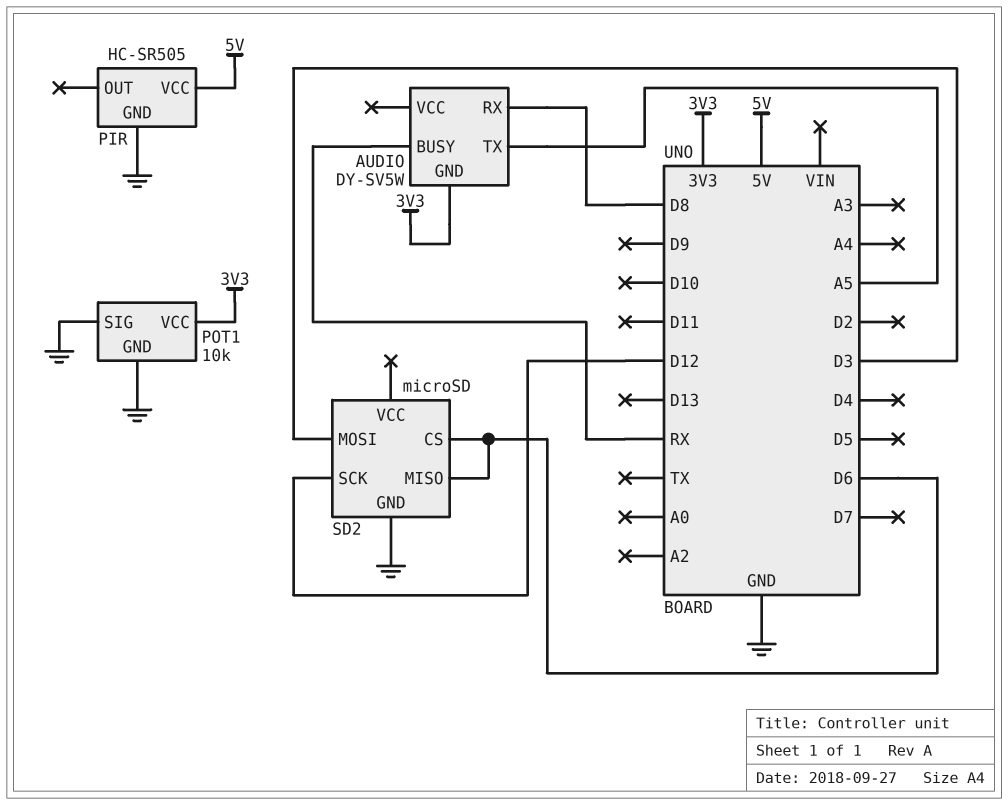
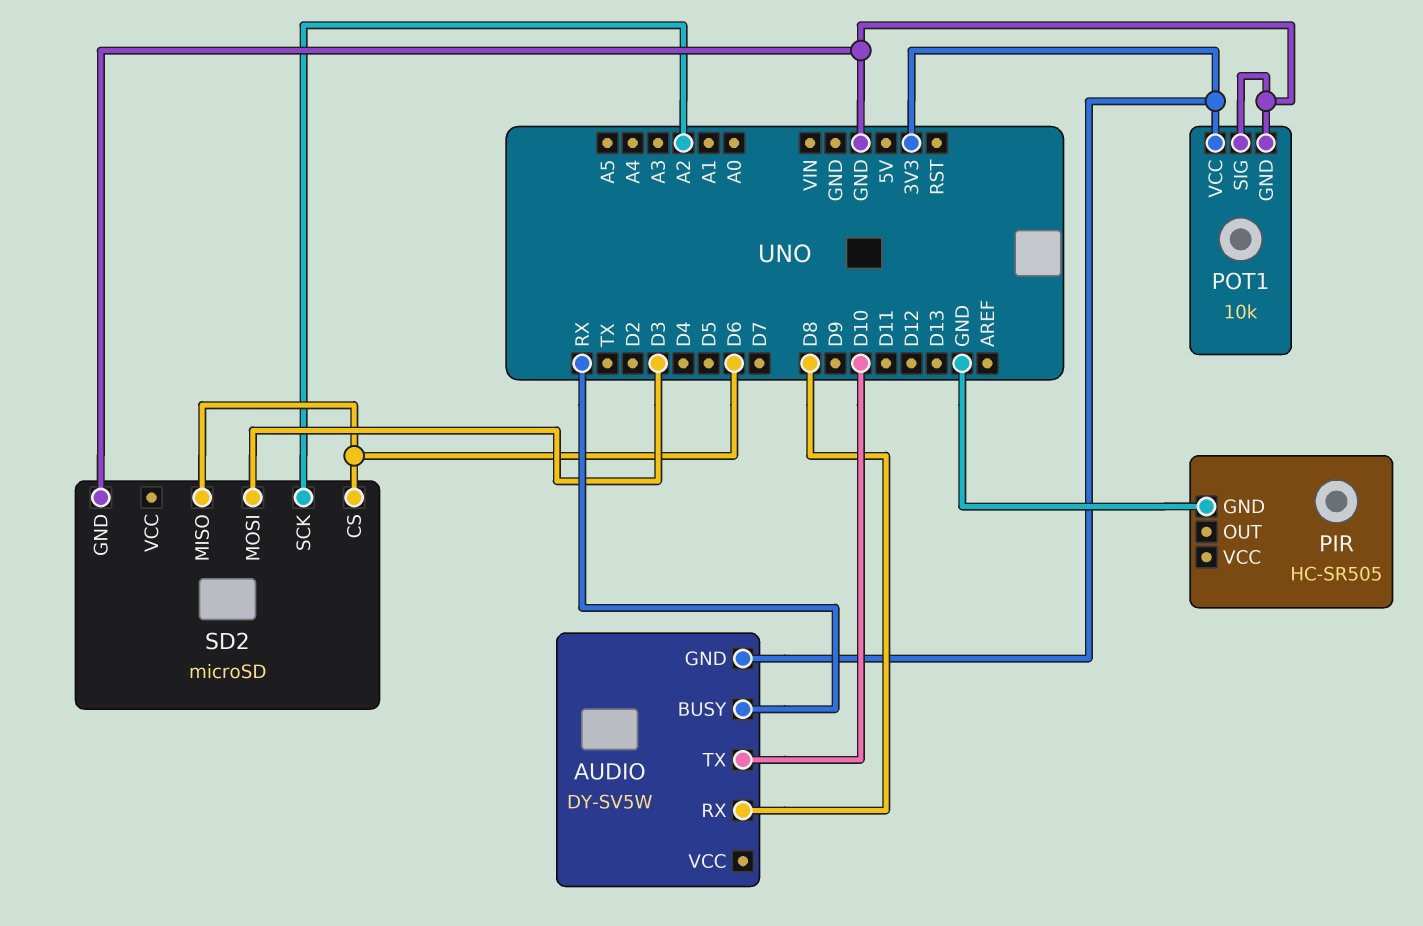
AUDIO pin TX: A5 -> D10
PIR pin VCC: 5V -> none
SD2 pin SCK: D12 -> A2

